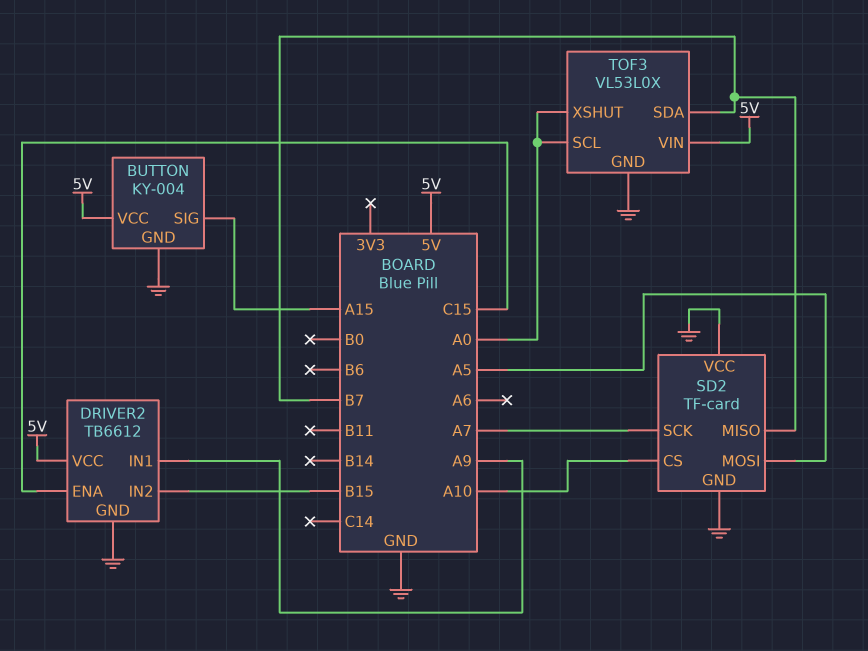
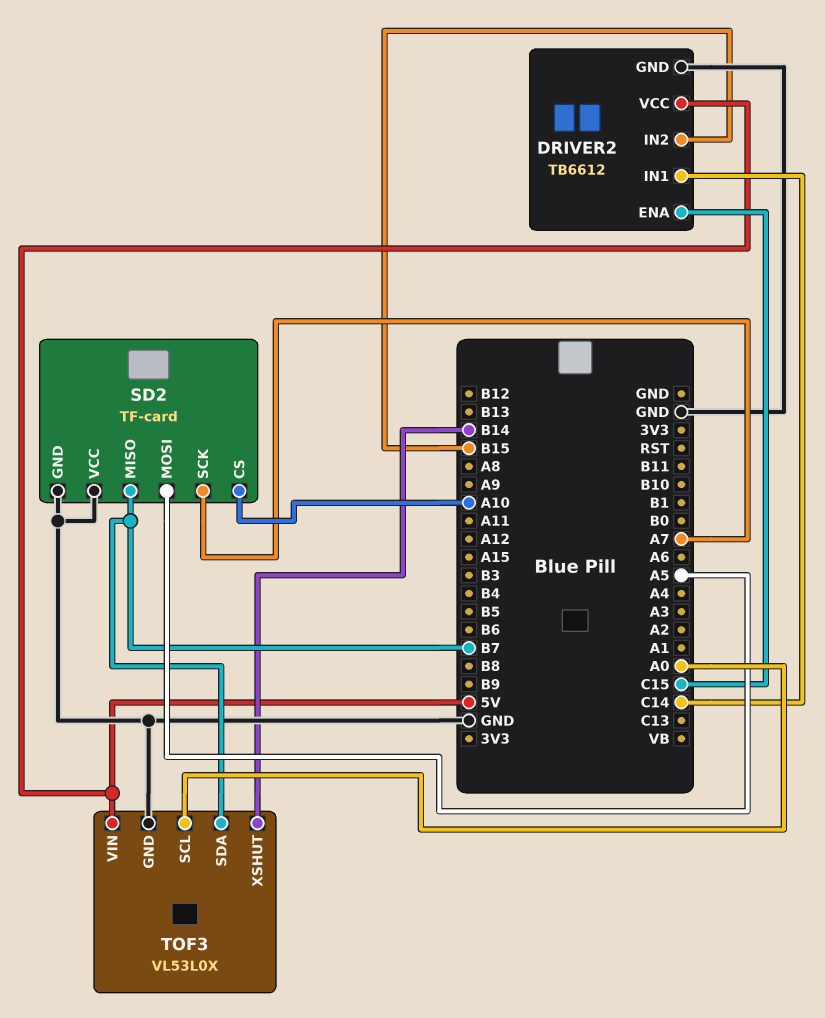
BUTTON: KY-004 -> none
BUTTON pin GND: GND -> none
BUTTON pin SIG: A15 -> none
BUTTON pin VCC: 5V -> none
DRIVER2 pin IN1: A9 -> C14
TOF3 pin XSHUT: A0 -> B14

